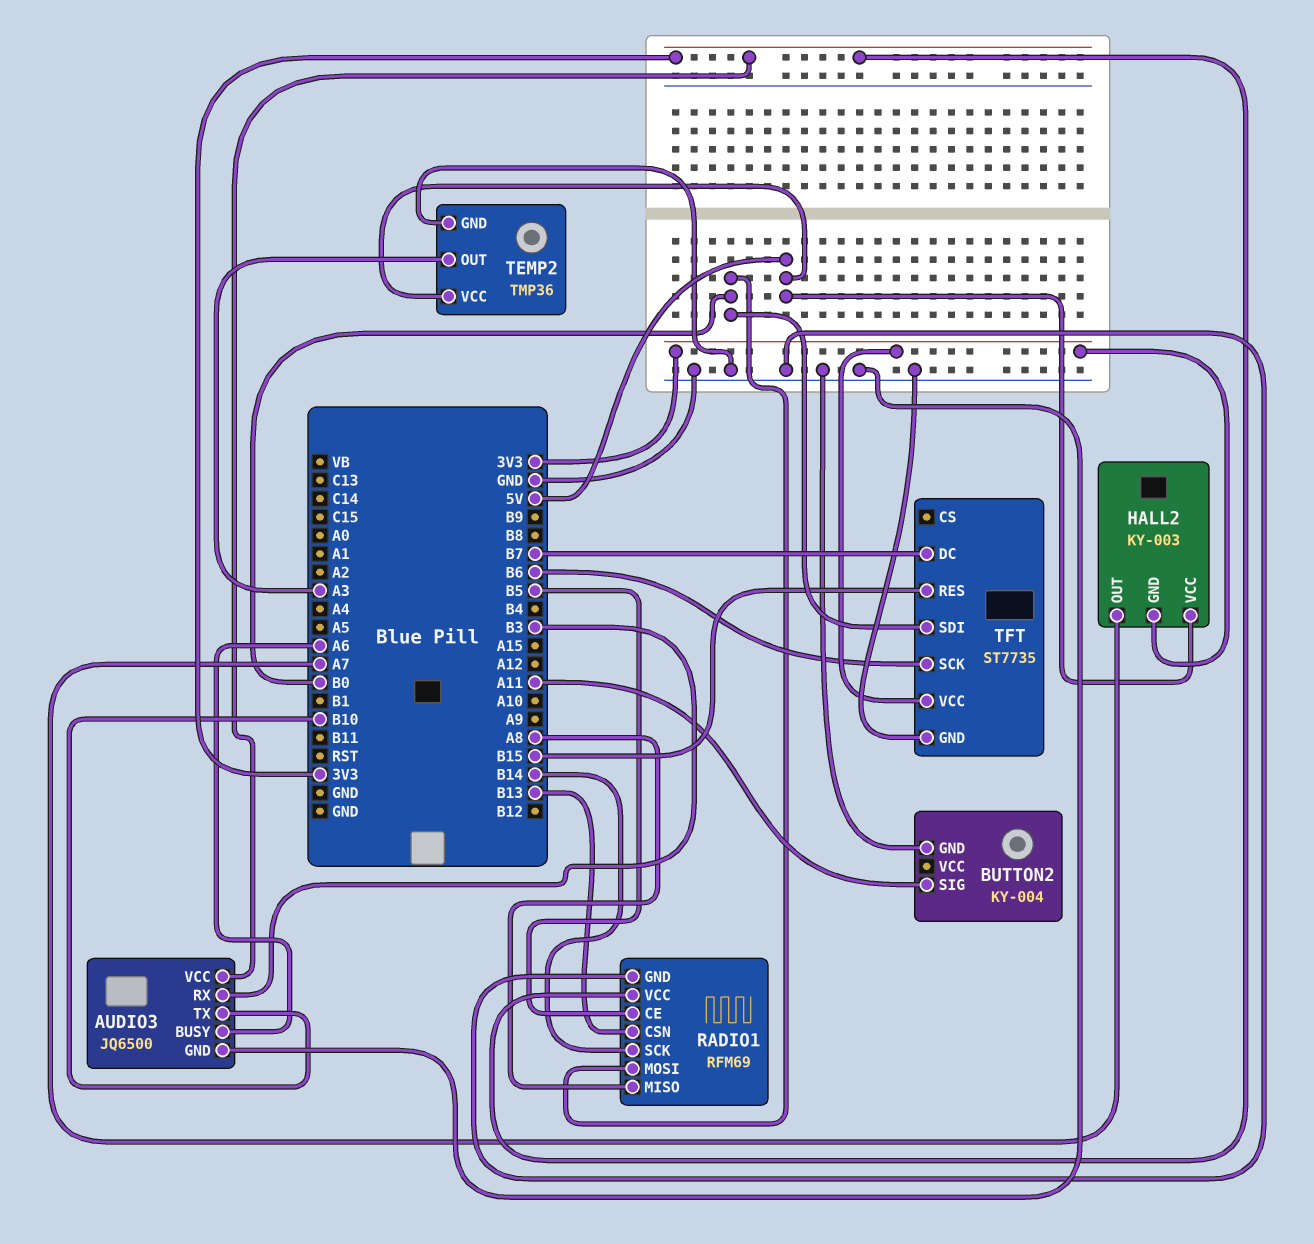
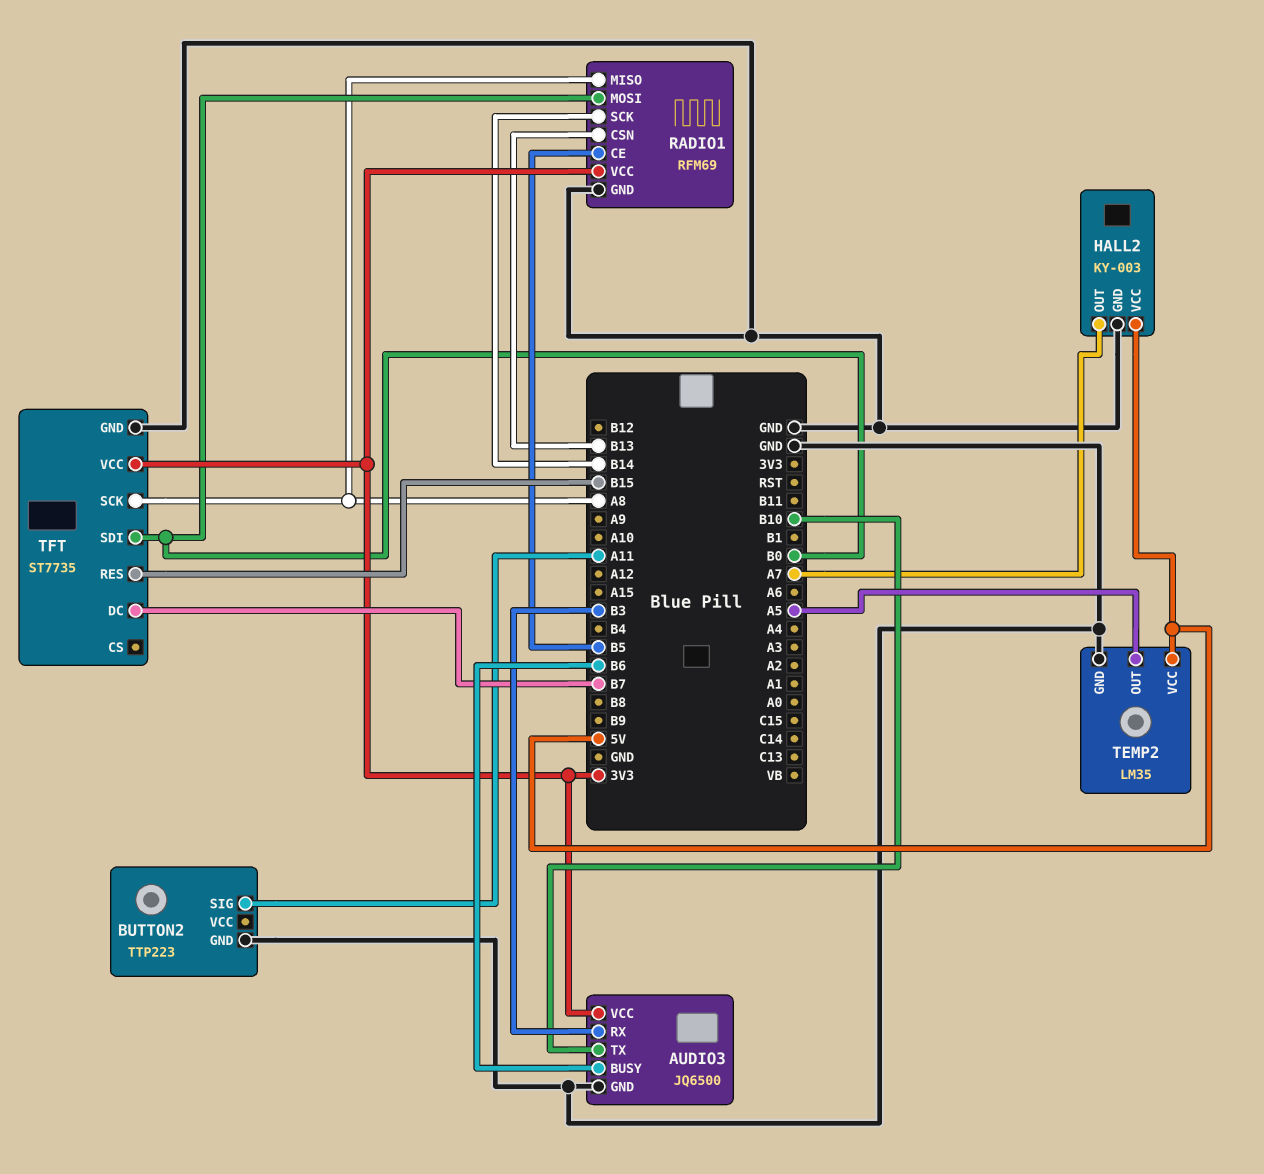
AUDIO3 pin BUSY: A6 -> B6
BUTTON2: KY-004 -> TTP223
HALL2 pin GND: 3V3 -> GND
TEMP2: TMP36 -> LM35
TEMP2 pin OUT: A3 -> A5
TFT pin SCK: B6 -> A8

